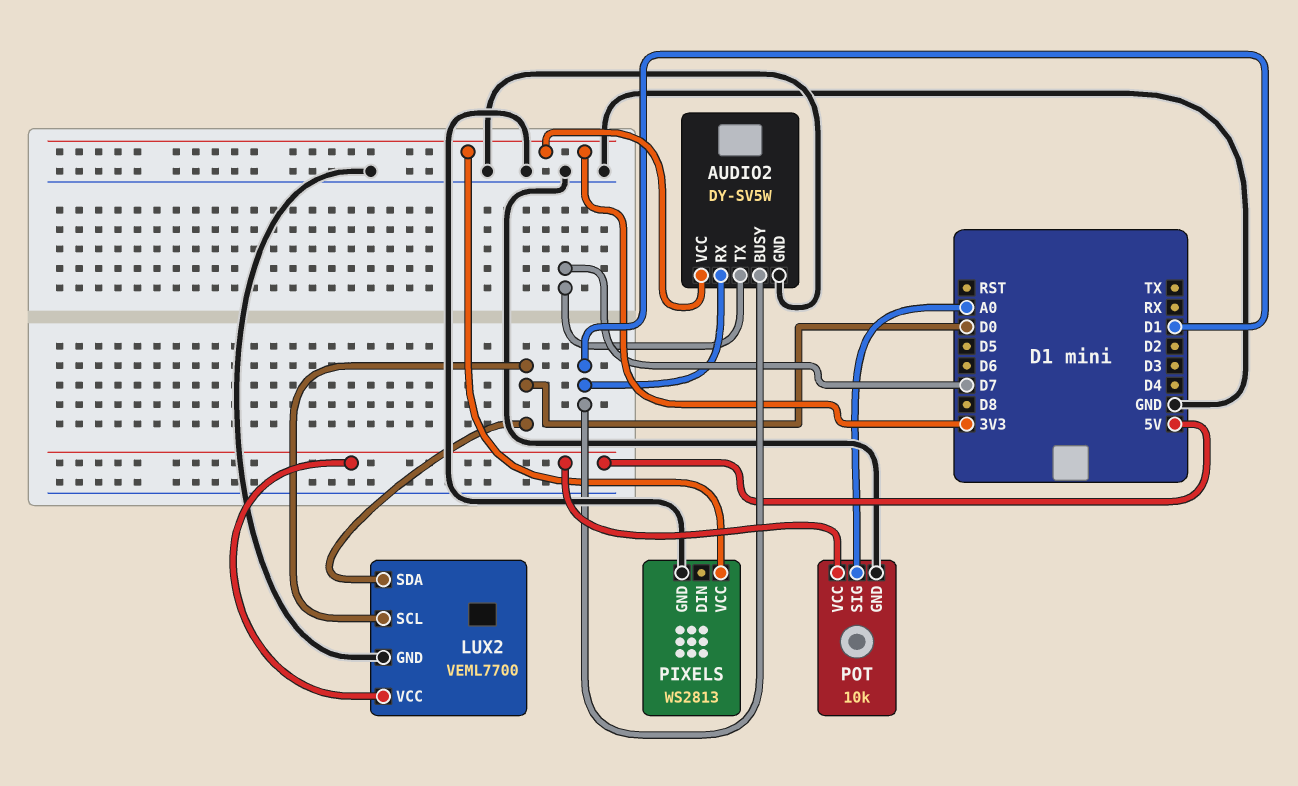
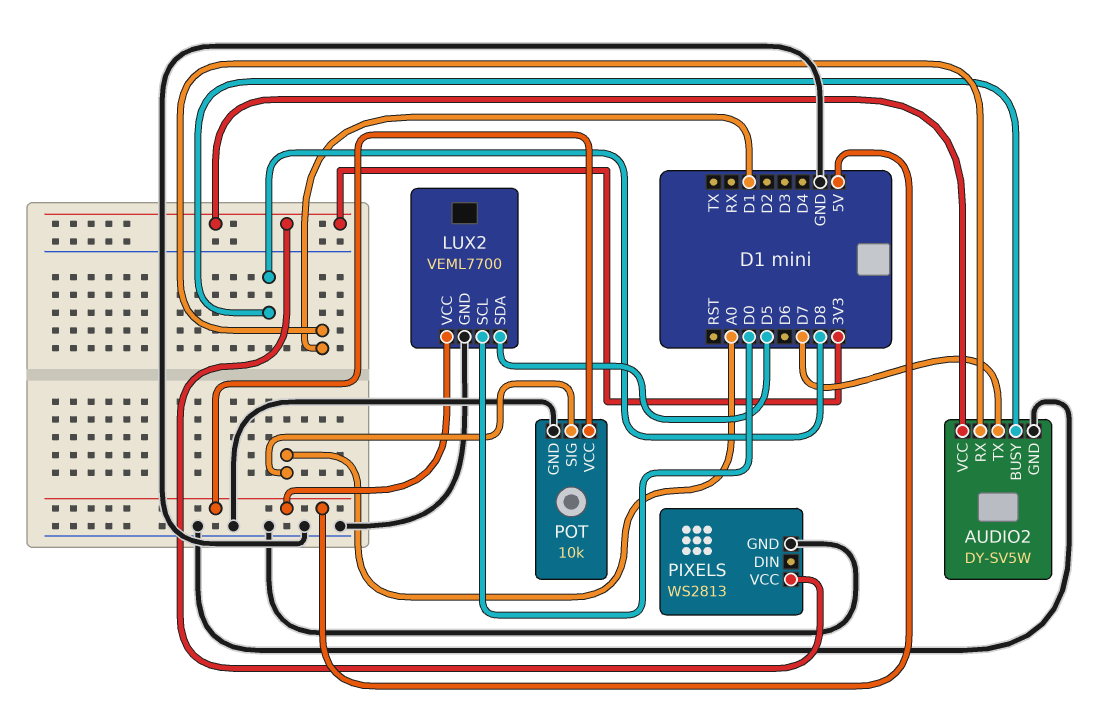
AUDIO2 pin BUSY: D1 -> D8
LUX2 pin SDA: D0 -> D5

